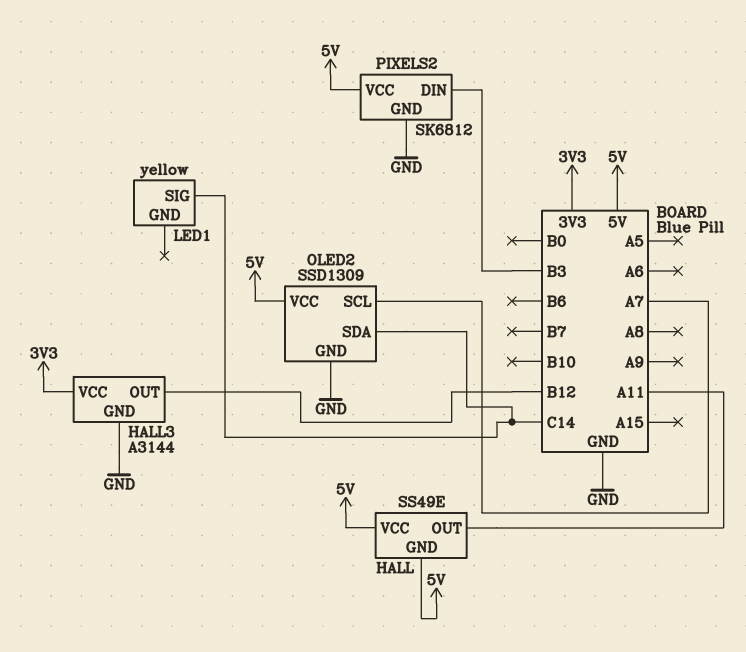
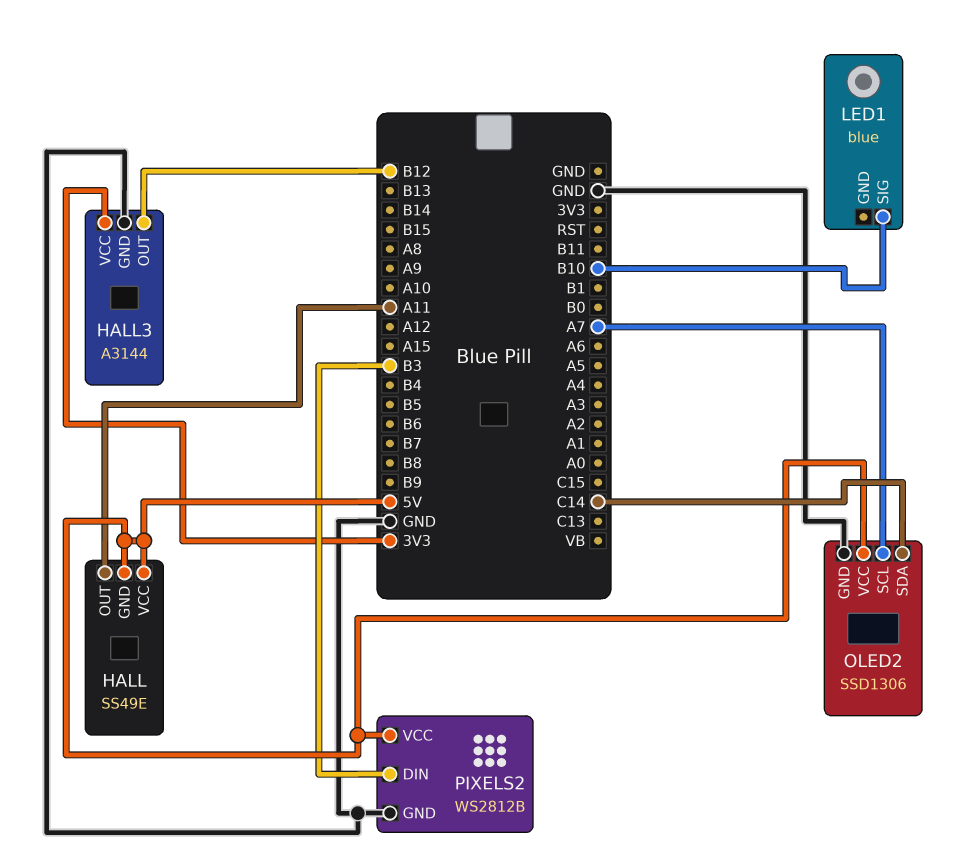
LED1: yellow -> blue
LED1 pin SIG: C14 -> B10
OLED2: SSD1309 -> SSD1306
PIXELS2: SK6812 -> WS2812B

